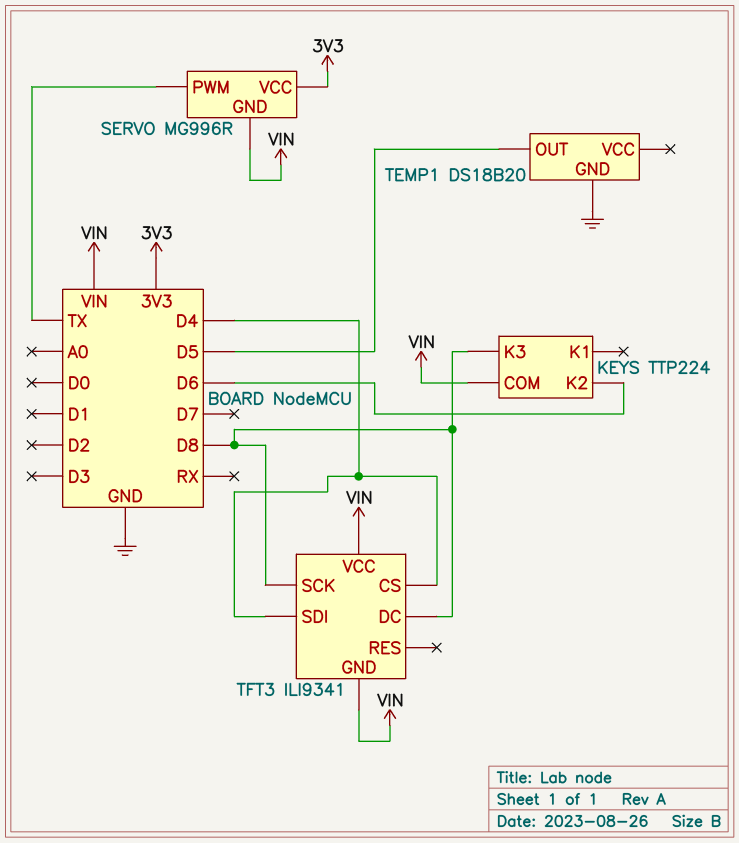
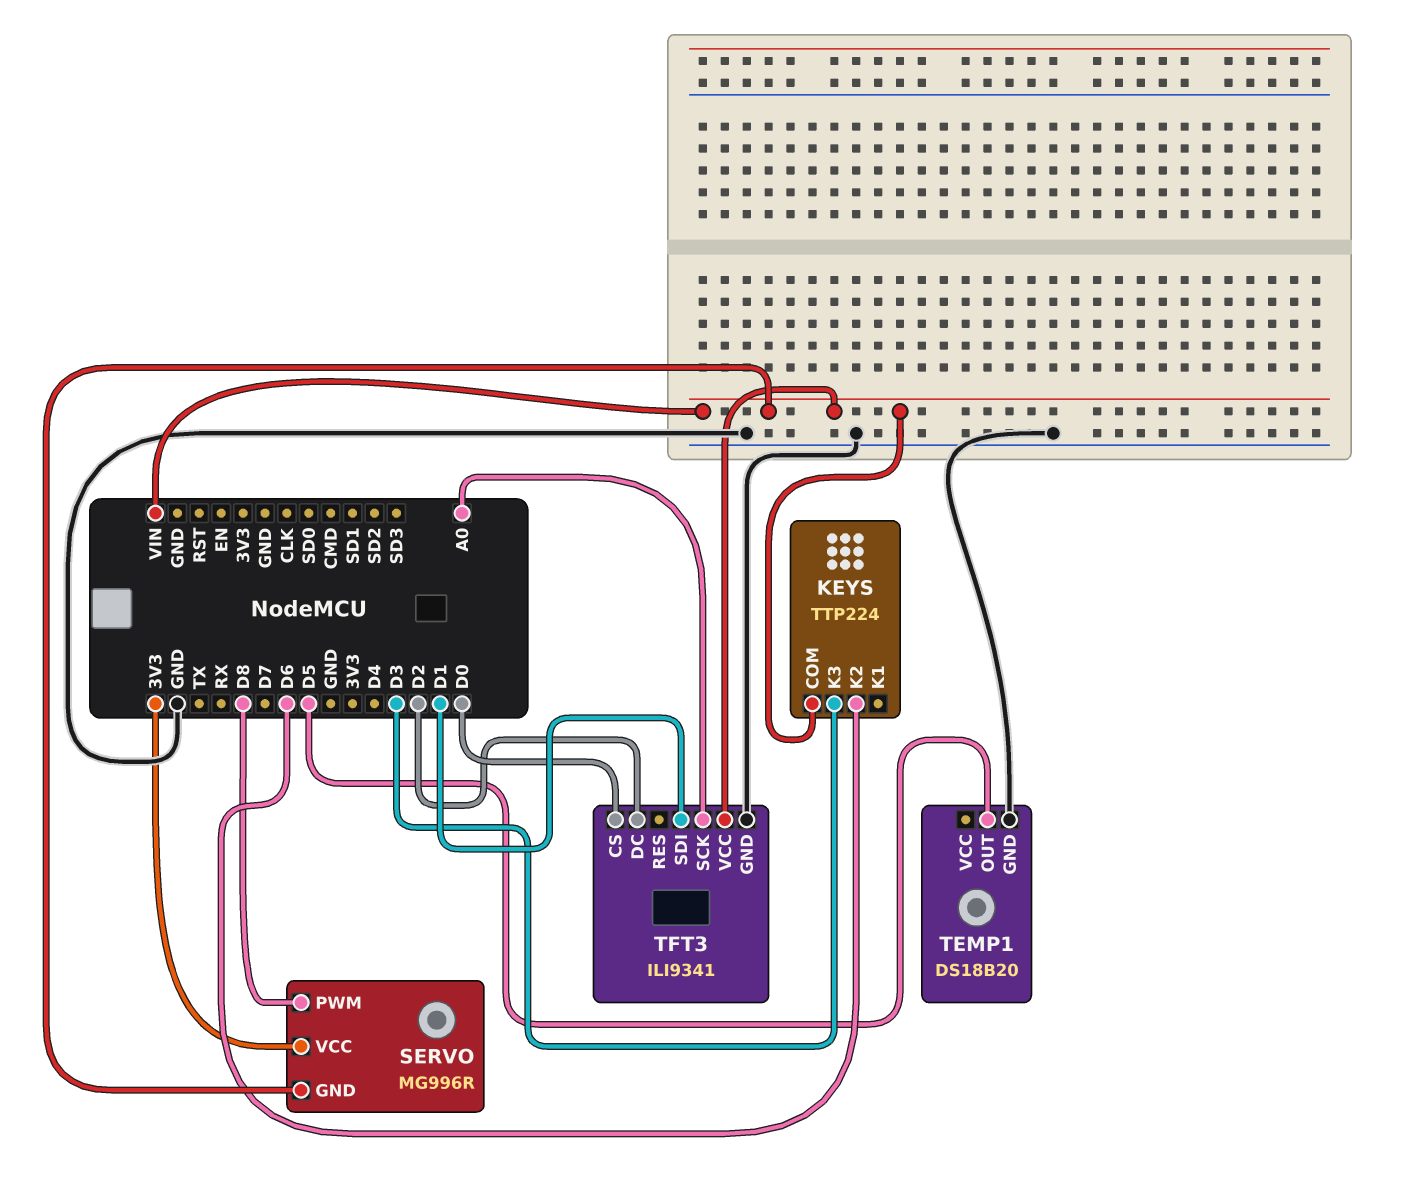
KEYS pin K3: D8 -> D3
SERVO pin PWM: TX -> D8
TFT3 pin CS: D4 -> D0
TFT3 pin DC: D8 -> D2
TFT3 pin GND: VIN -> GND
TFT3 pin SCK: D8 -> A0
TFT3 pin SDI: D4 -> D1

